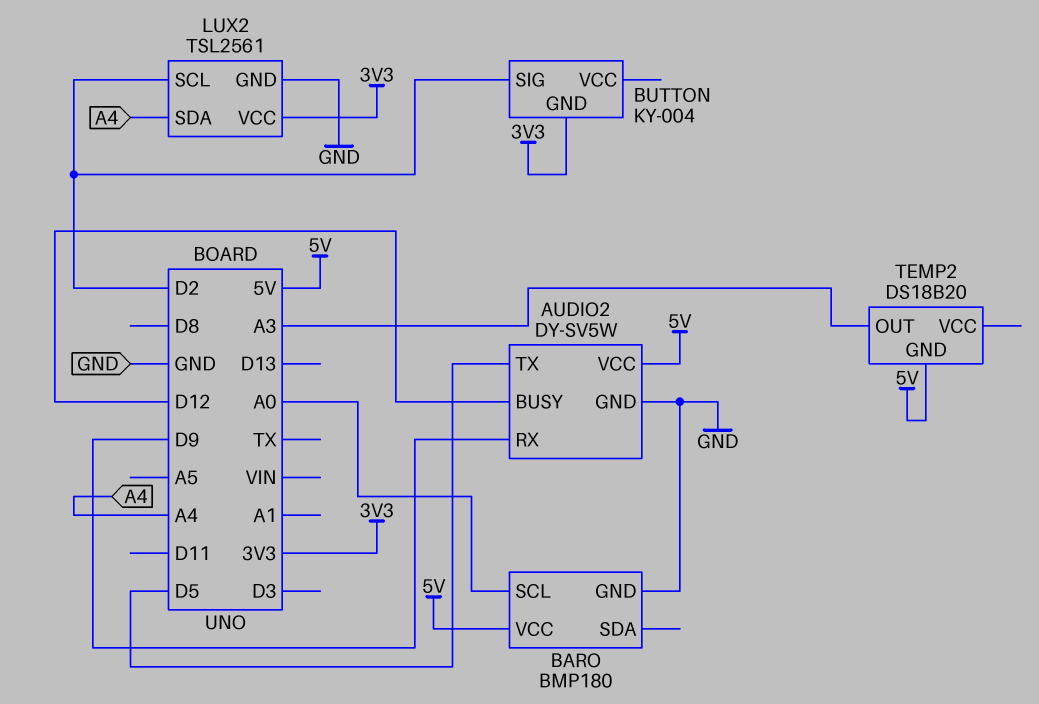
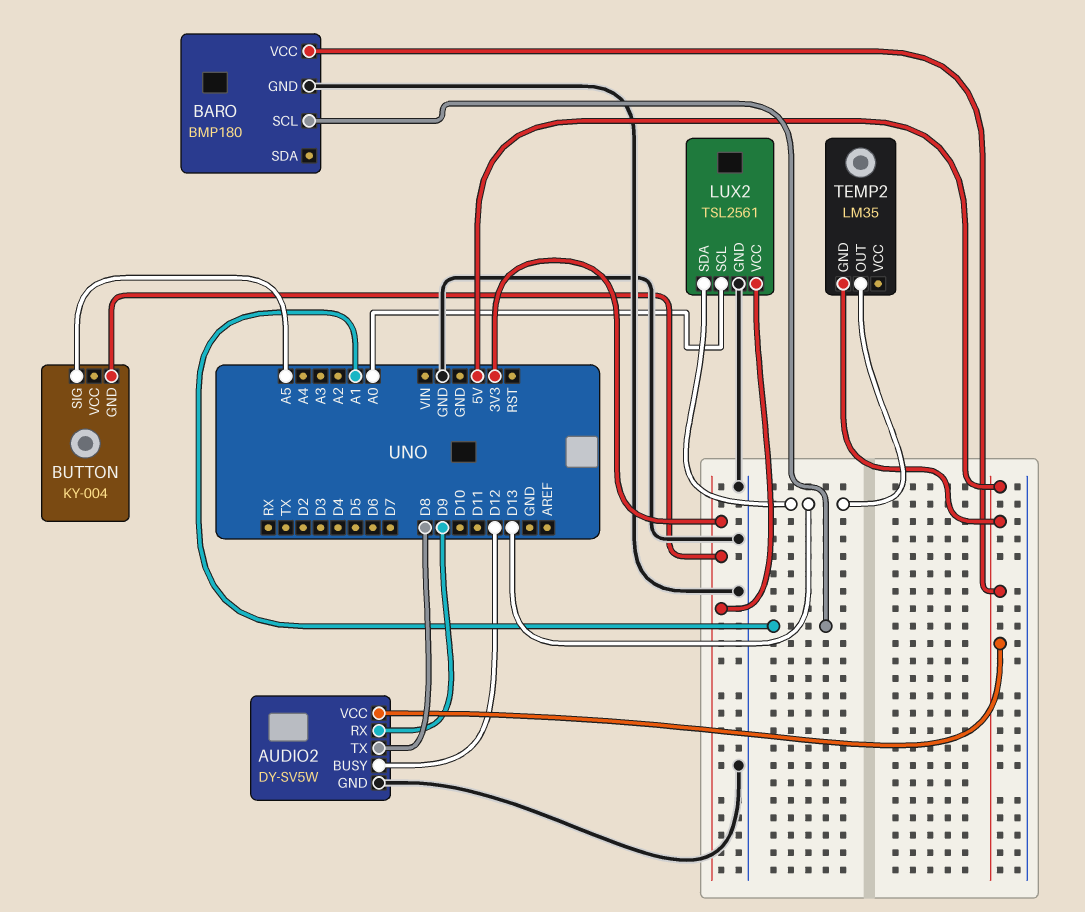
AUDIO2 pin TX: D5 -> D8
BARO pin SCL: A0 -> A1
BUTTON pin SIG: D2 -> A5
LUX2 pin SCL: D2 -> A0
LUX2 pin SDA: A4 -> D13
TEMP2: DS18B20 -> LM35
TEMP2 pin OUT: A3 -> D13

